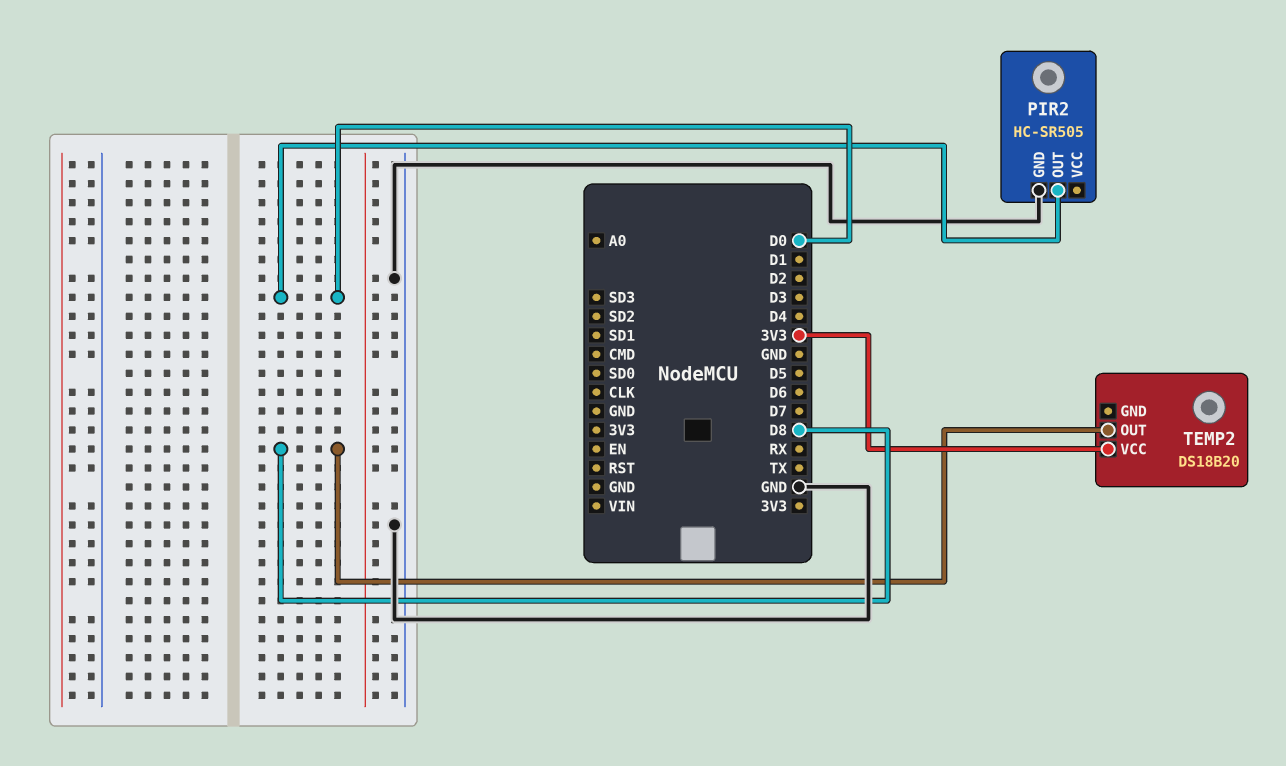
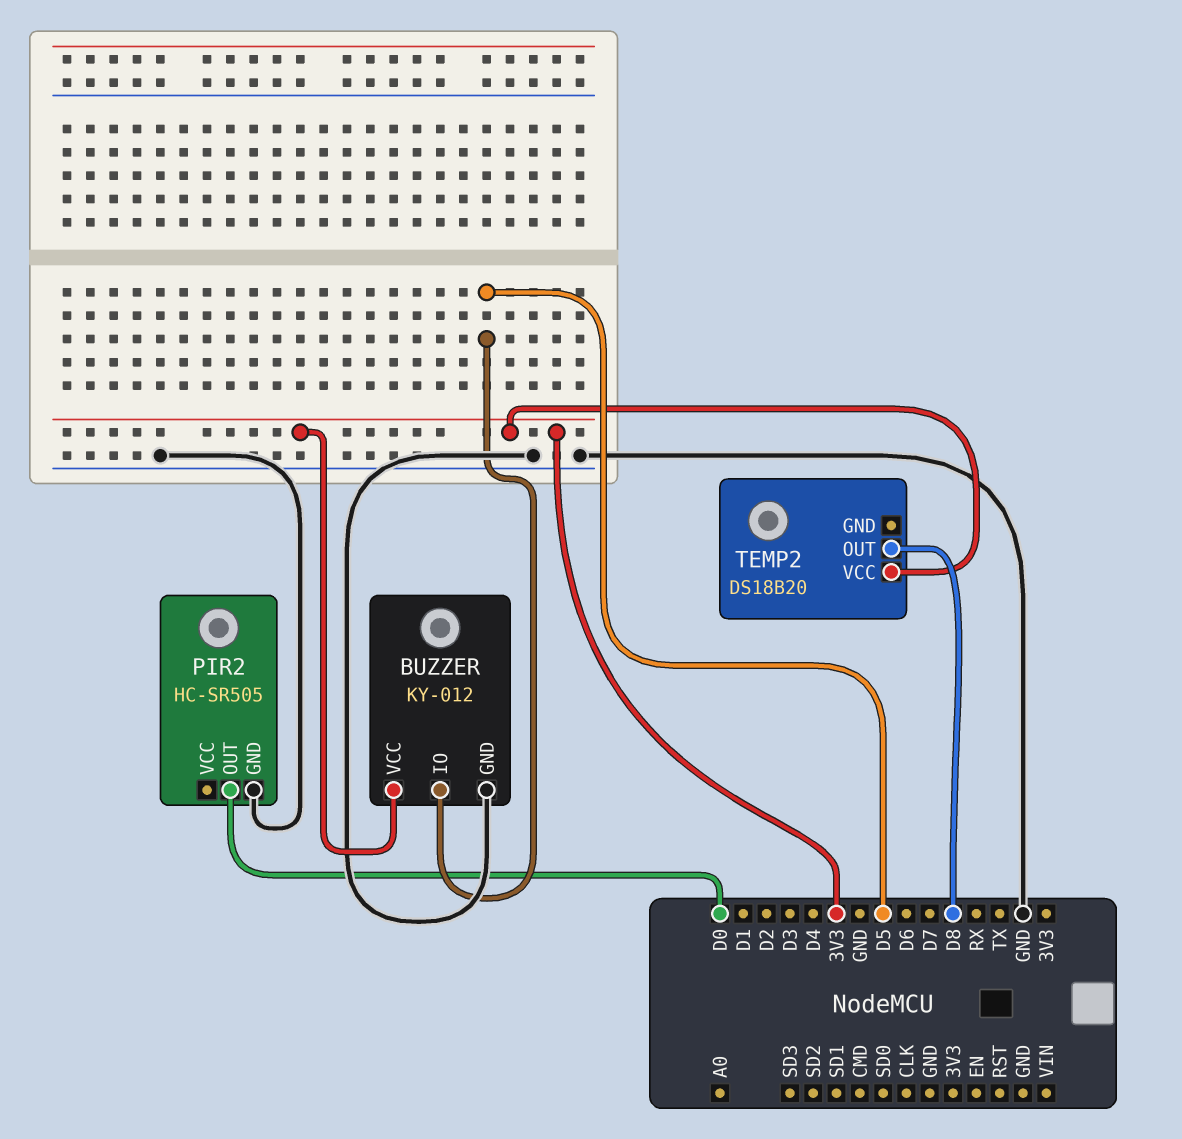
BUZZER: none -> KY-012
BUZZER pin GND: none -> GND
BUZZER pin IO: none -> D5
BUZZER pin VCC: none -> 3V3

